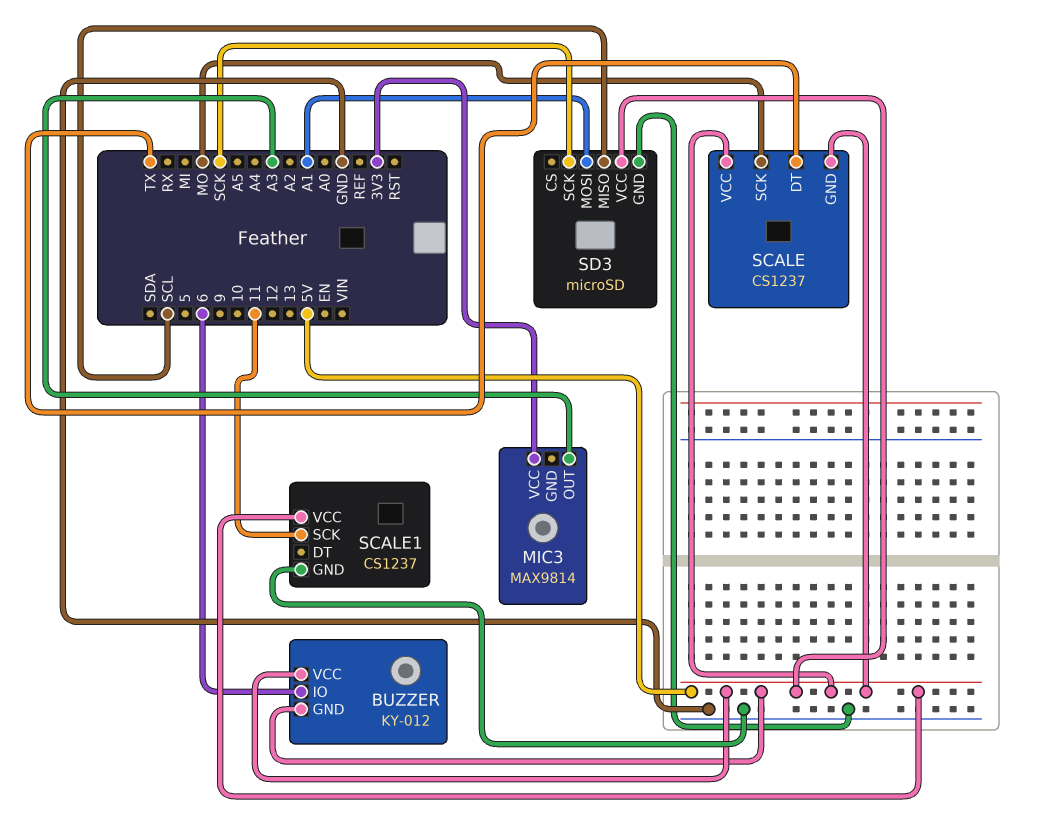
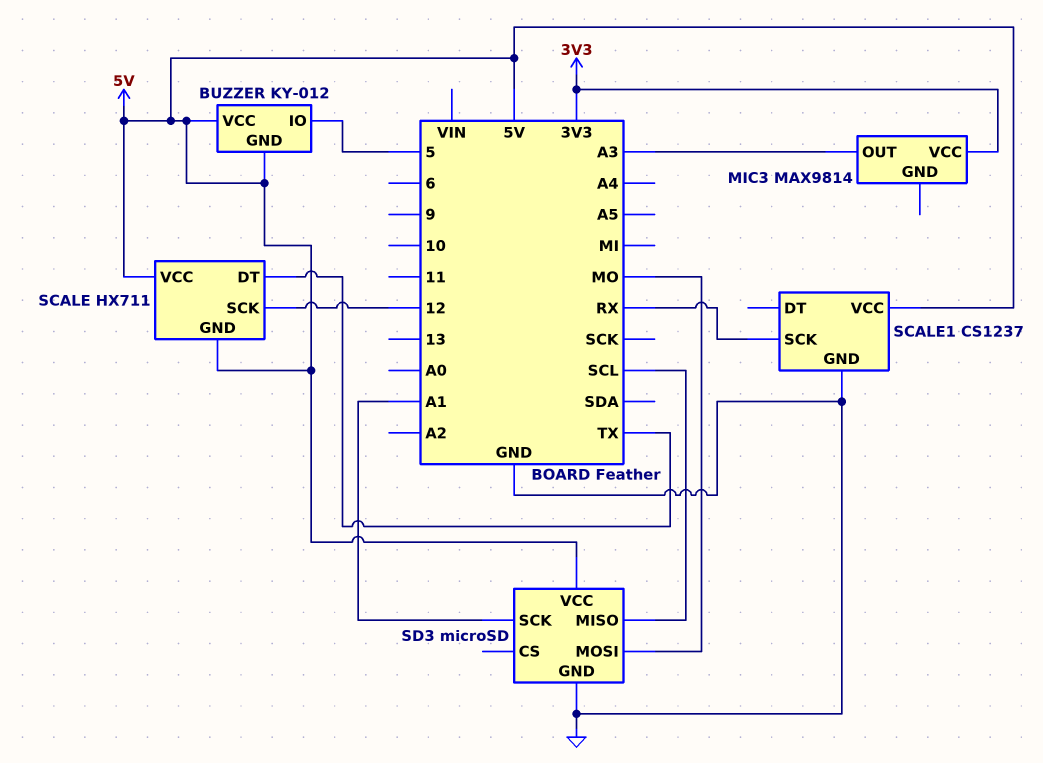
BUZZER pin IO: 6 -> 5
SCALE: CS1237 -> HX711
SCALE pin SCK: MO -> 12
SCALE1 pin SCK: 11 -> RX
SD3 pin MOSI: A1 -> MO
SD3 pin SCK: SCK -> A1

